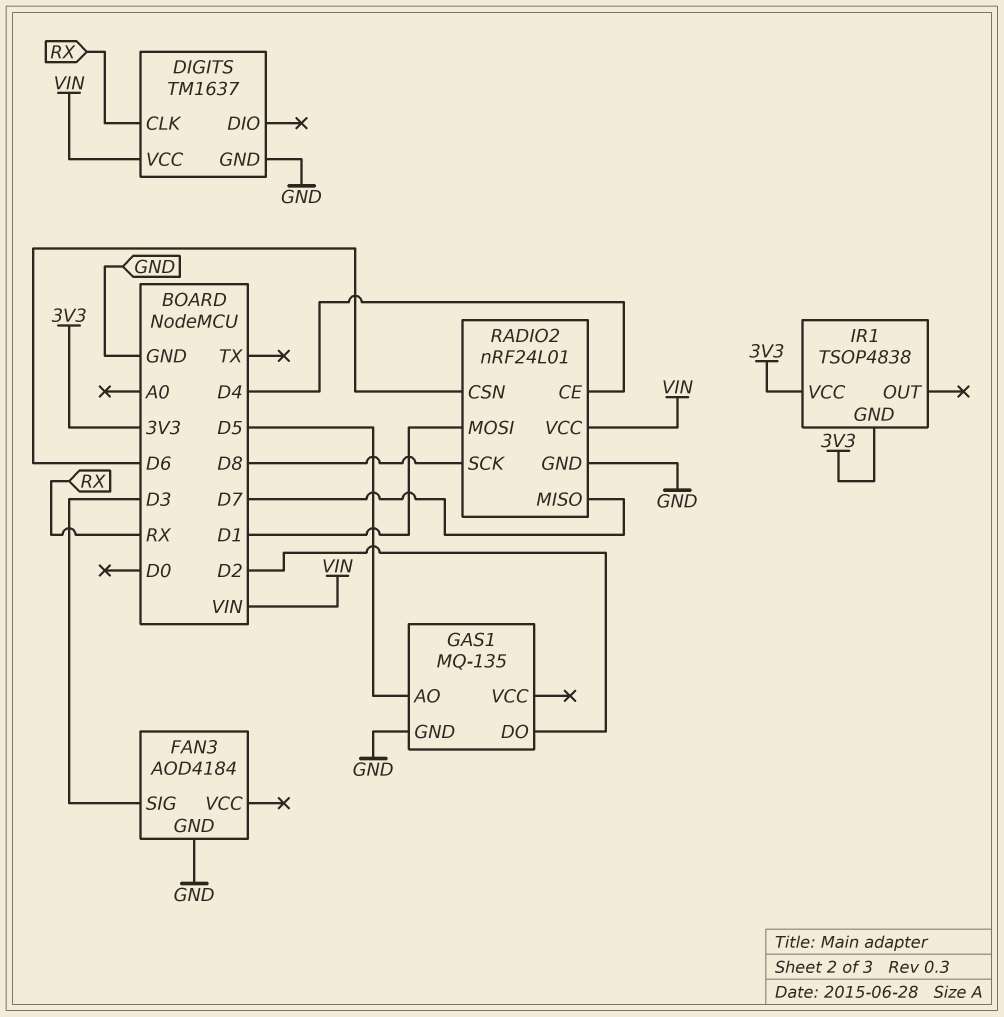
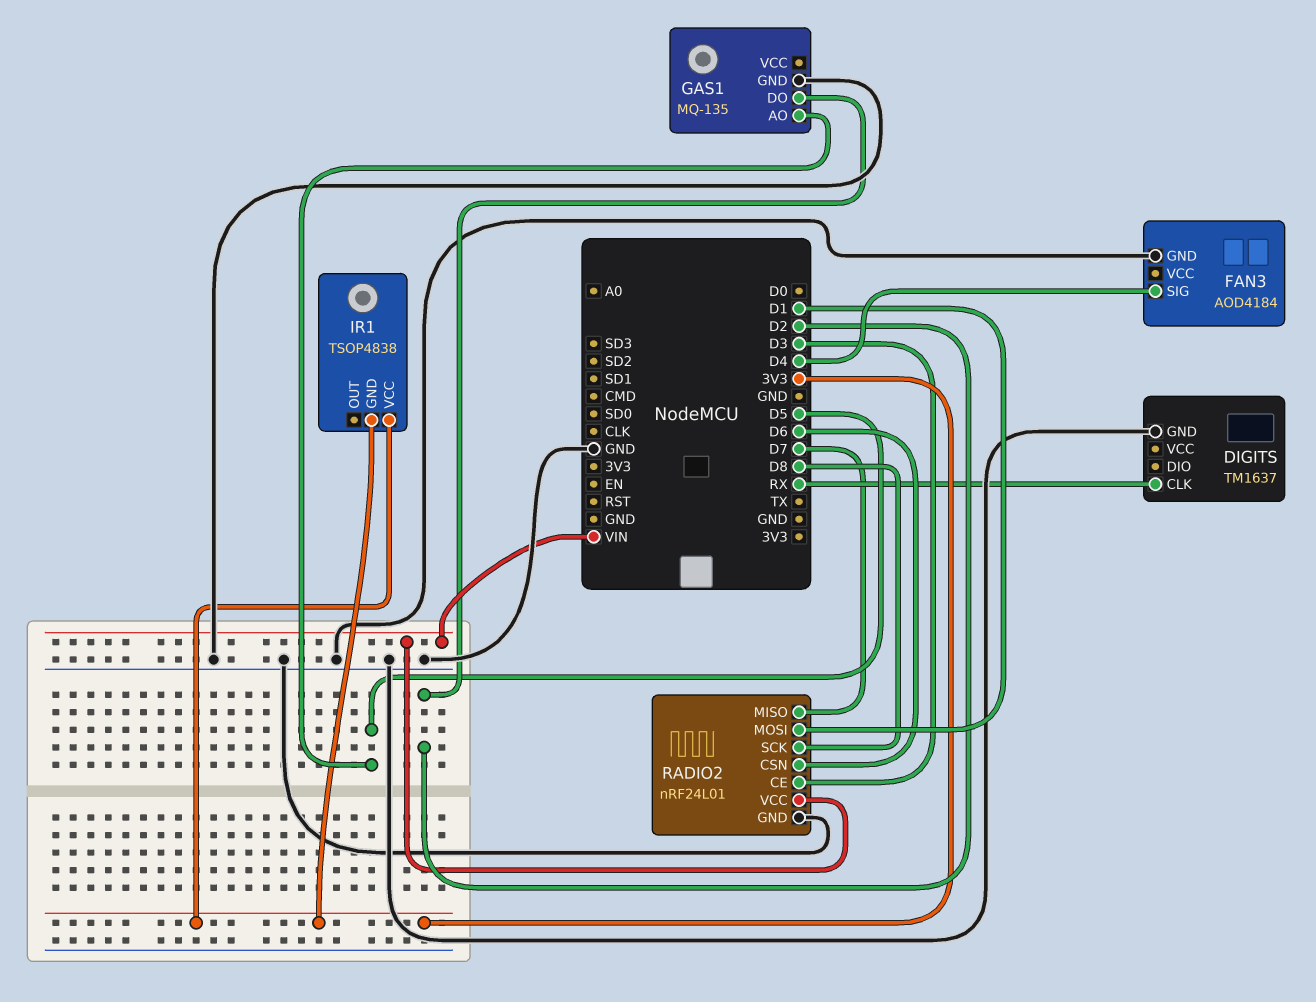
DIGITS pin VCC: VIN -> none
FAN3 pin SIG: D3 -> D4
RADIO2 pin CE: D4 -> D3

